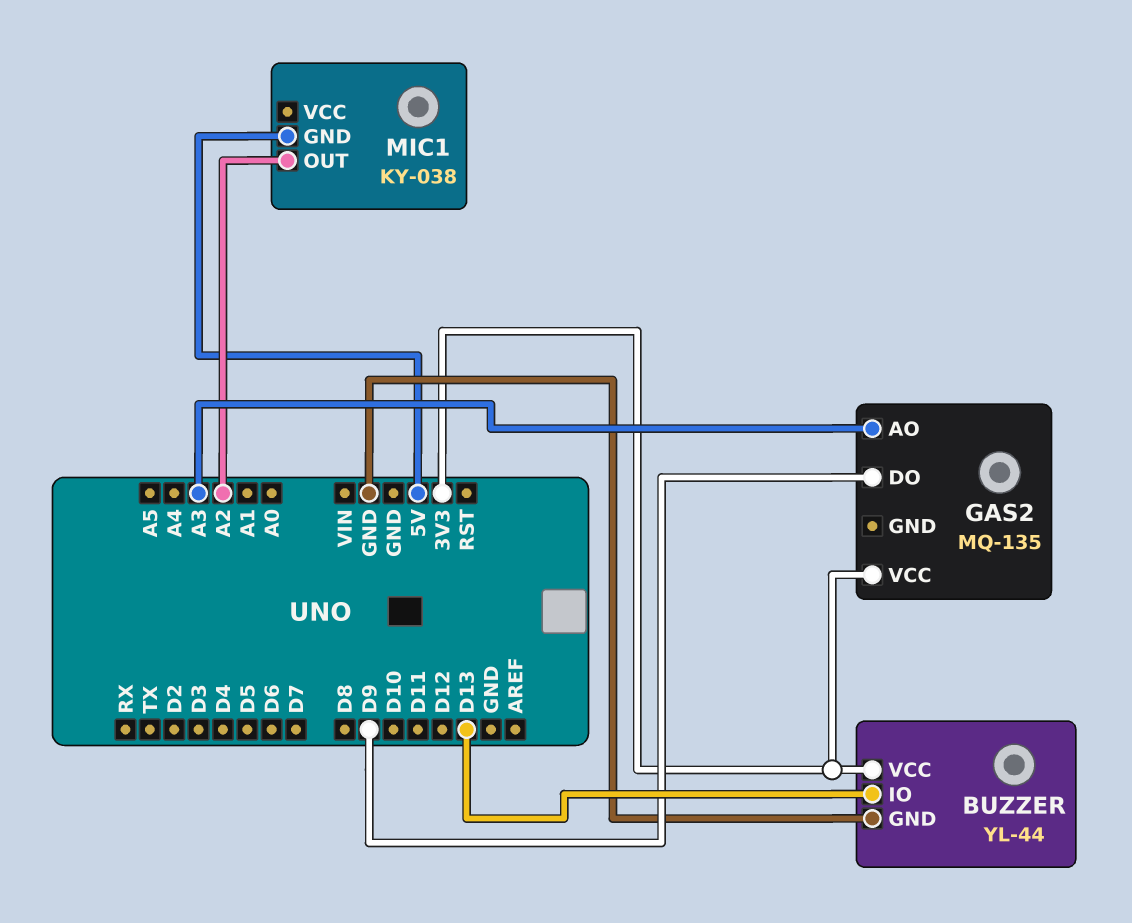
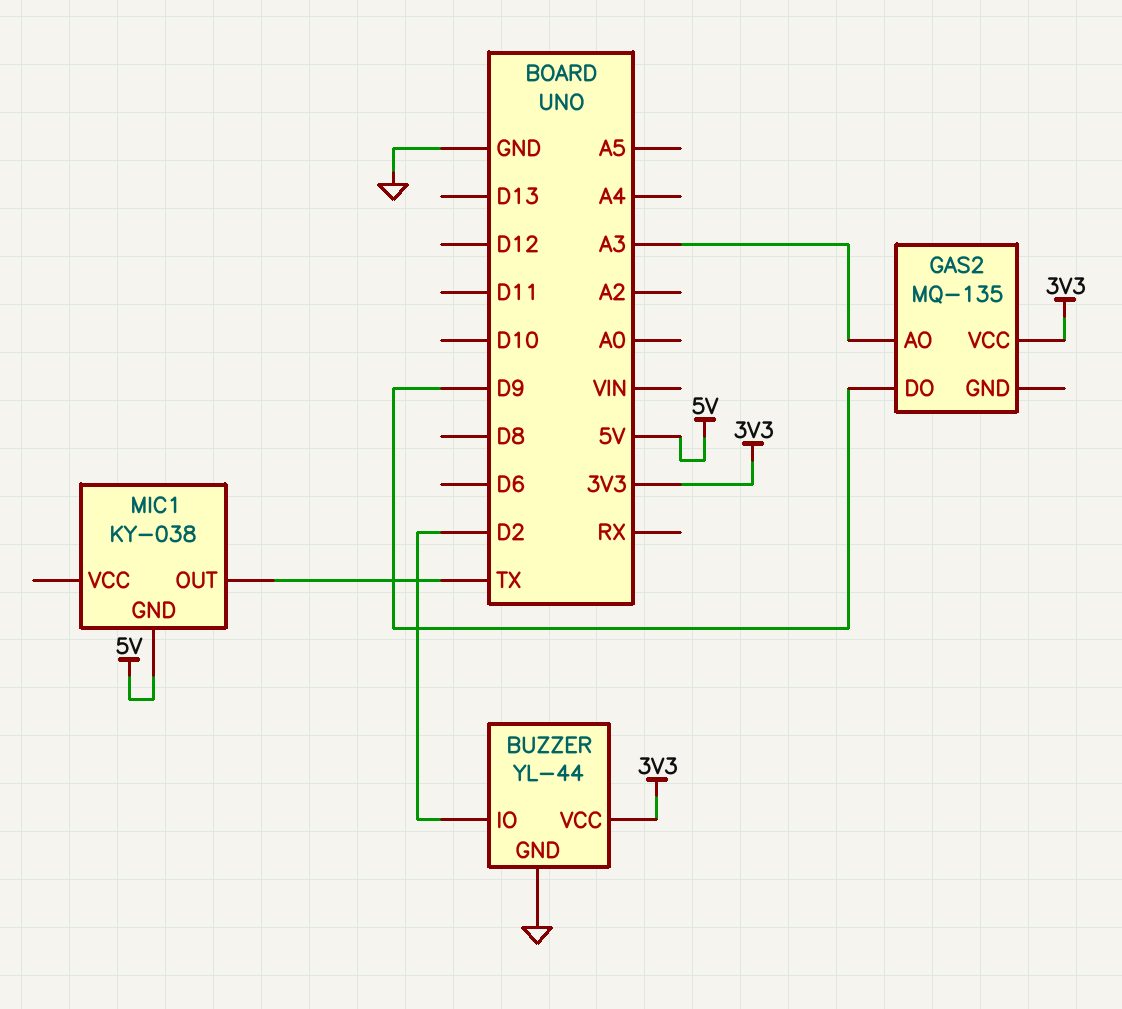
BUZZER pin IO: D13 -> D2
MIC1 pin OUT: A2 -> TX

